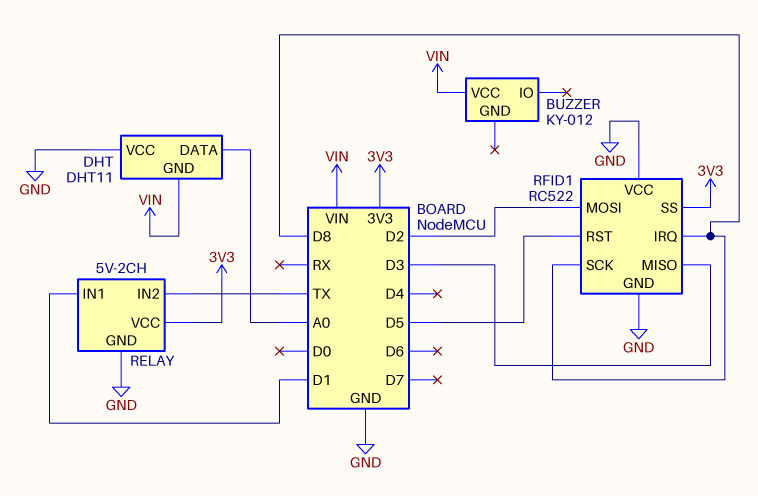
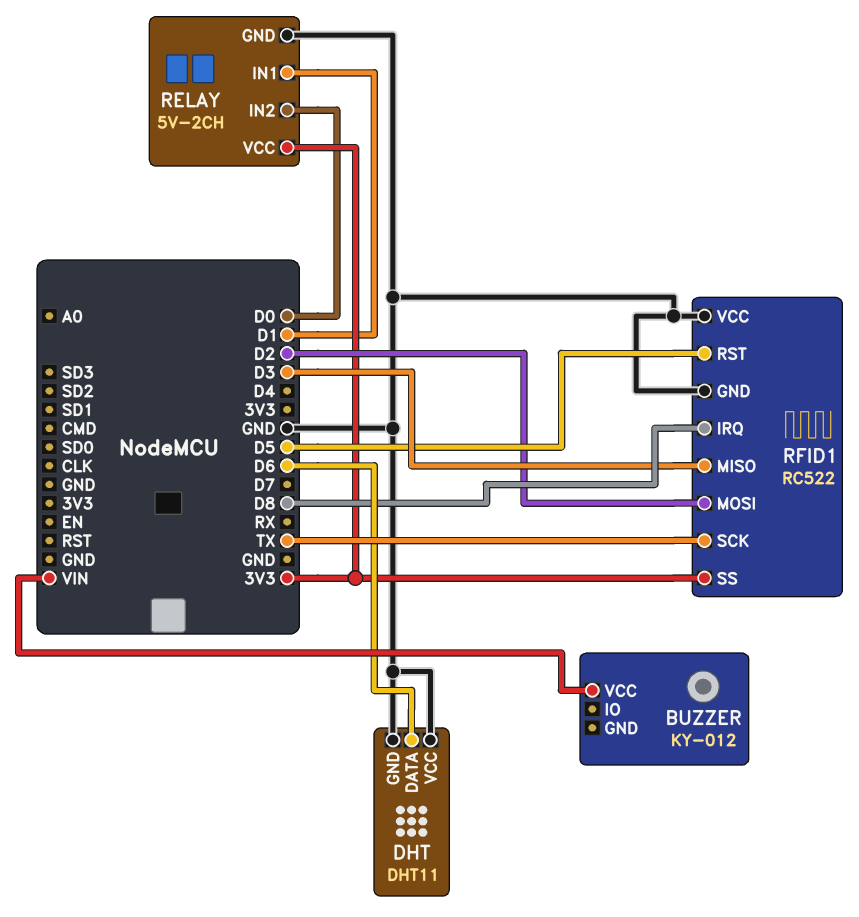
DHT pin DATA: A0 -> D6
DHT pin GND: VIN -> GND
RELAY pin IN2: TX -> D0
RFID1 pin SCK: D8 -> TX

